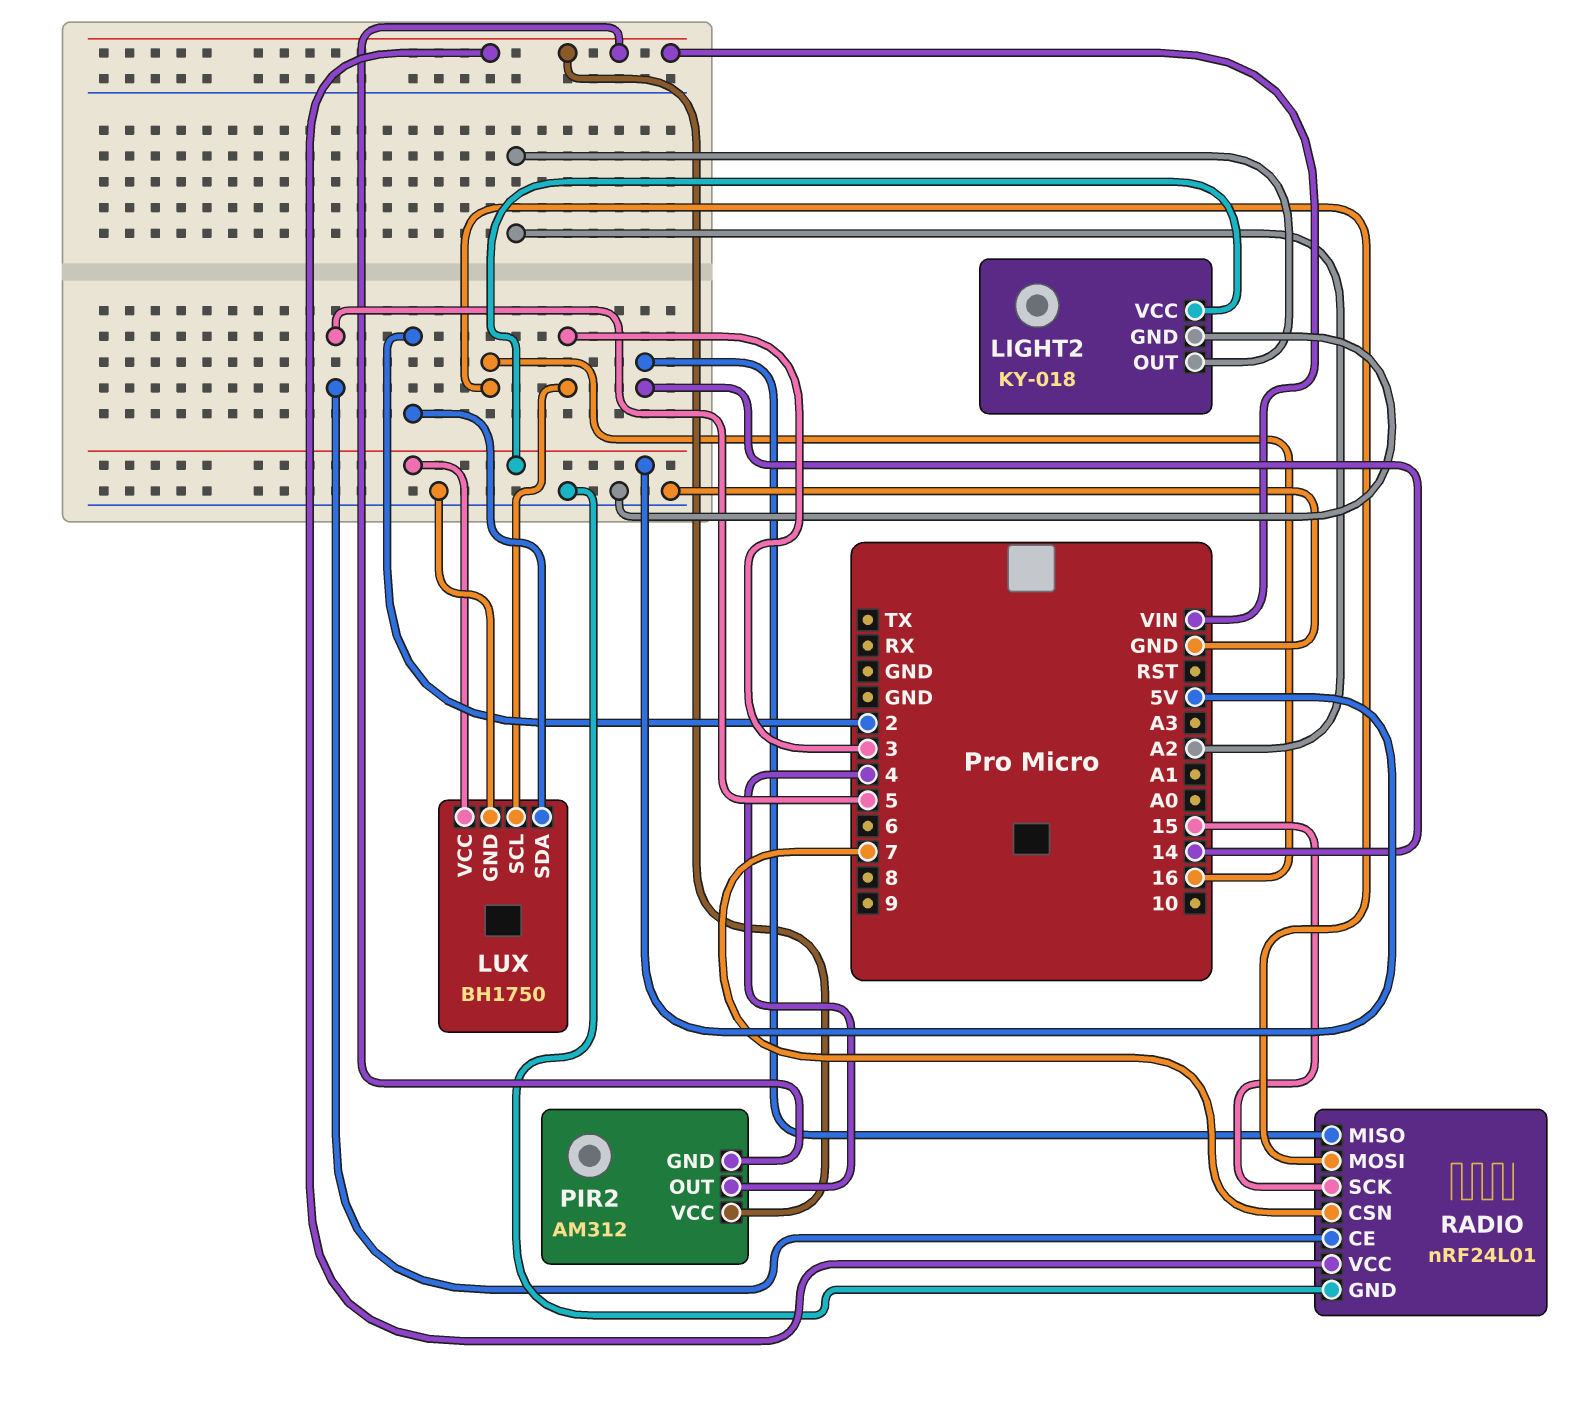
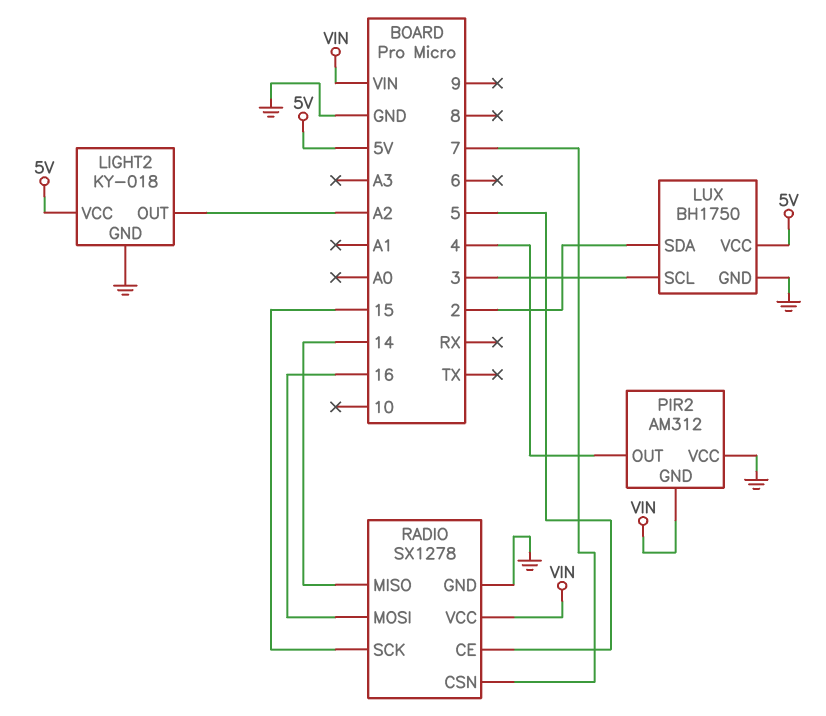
PIR2 pin VCC: VIN -> GND
RADIO: nRF24L01 -> SX1278

